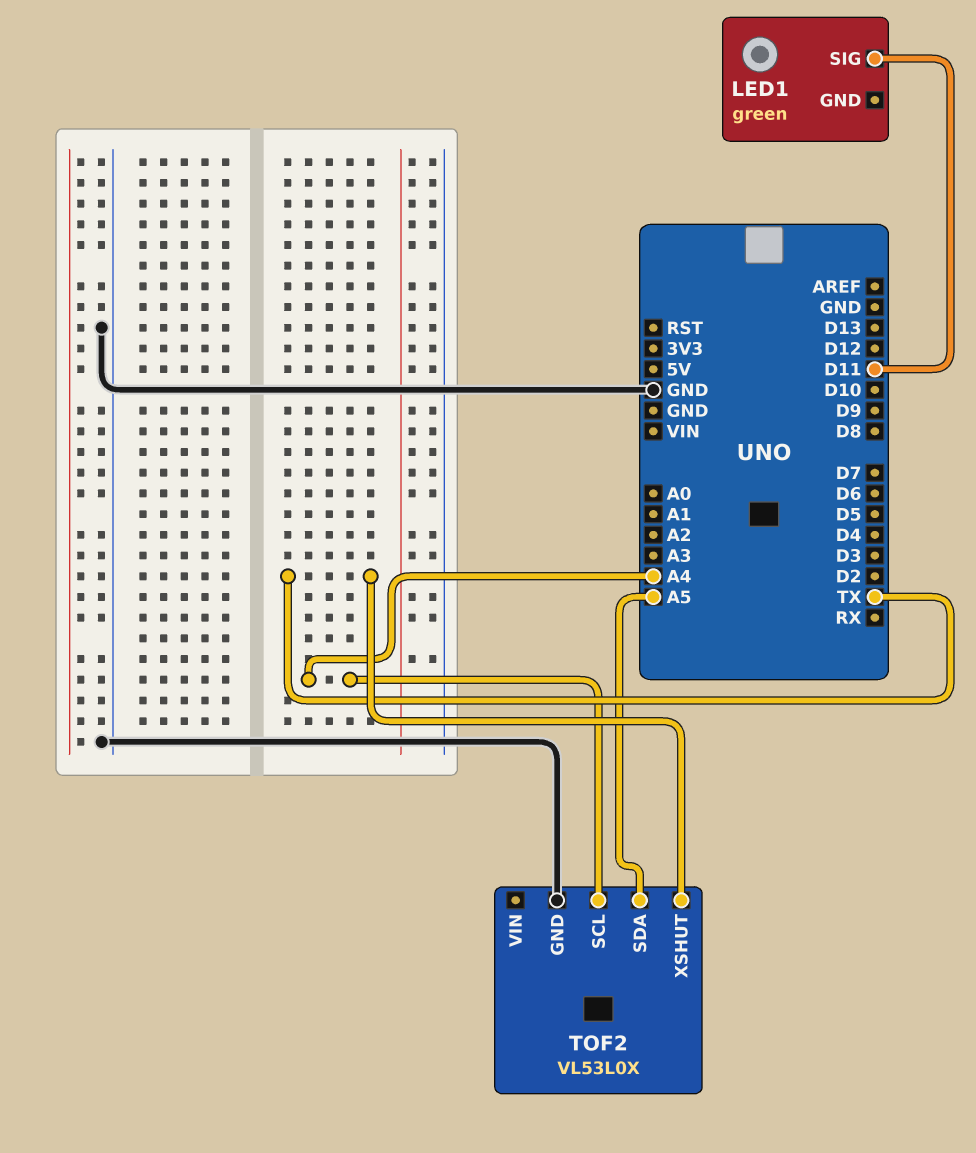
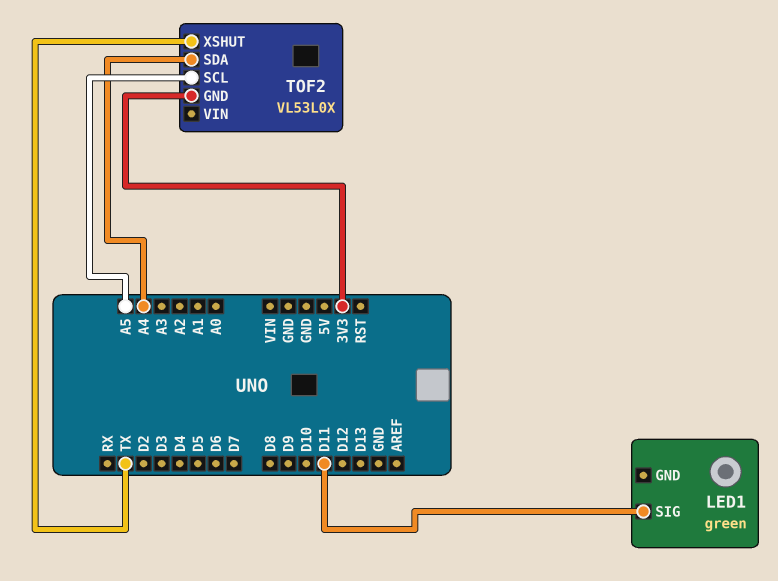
TOF2 pin GND: GND -> 3V3
TOF2 pin SCL: A4 -> A5
TOF2 pin SDA: A5 -> A4

